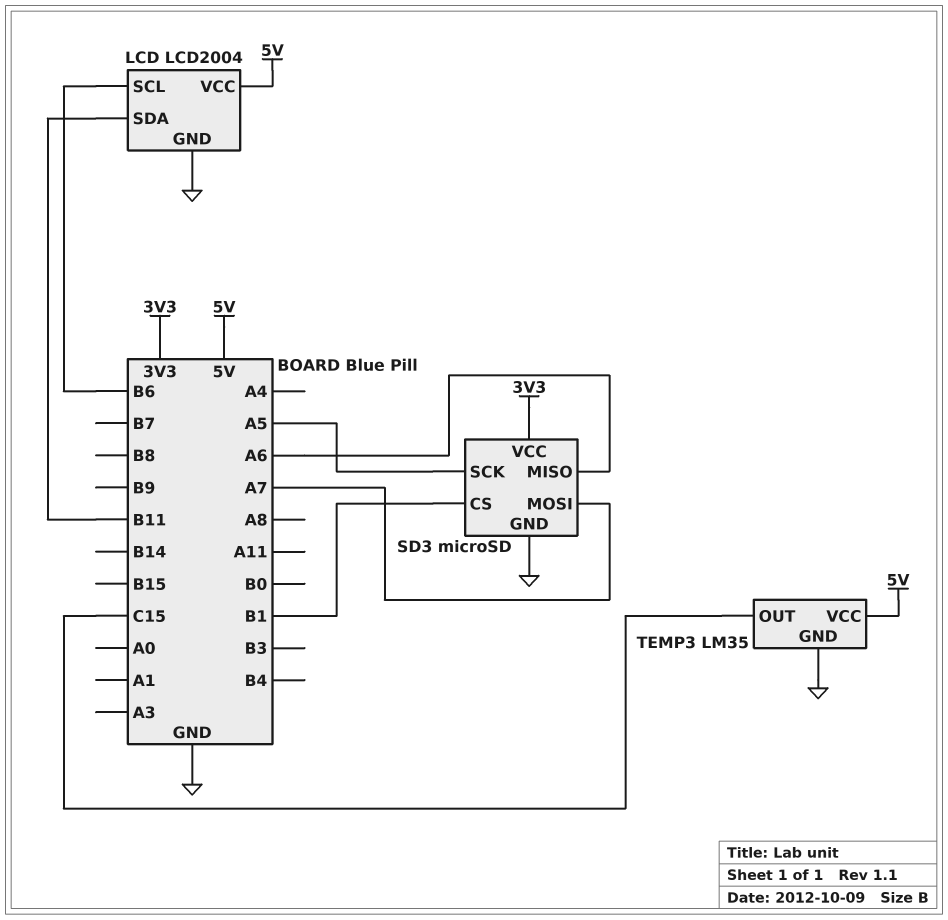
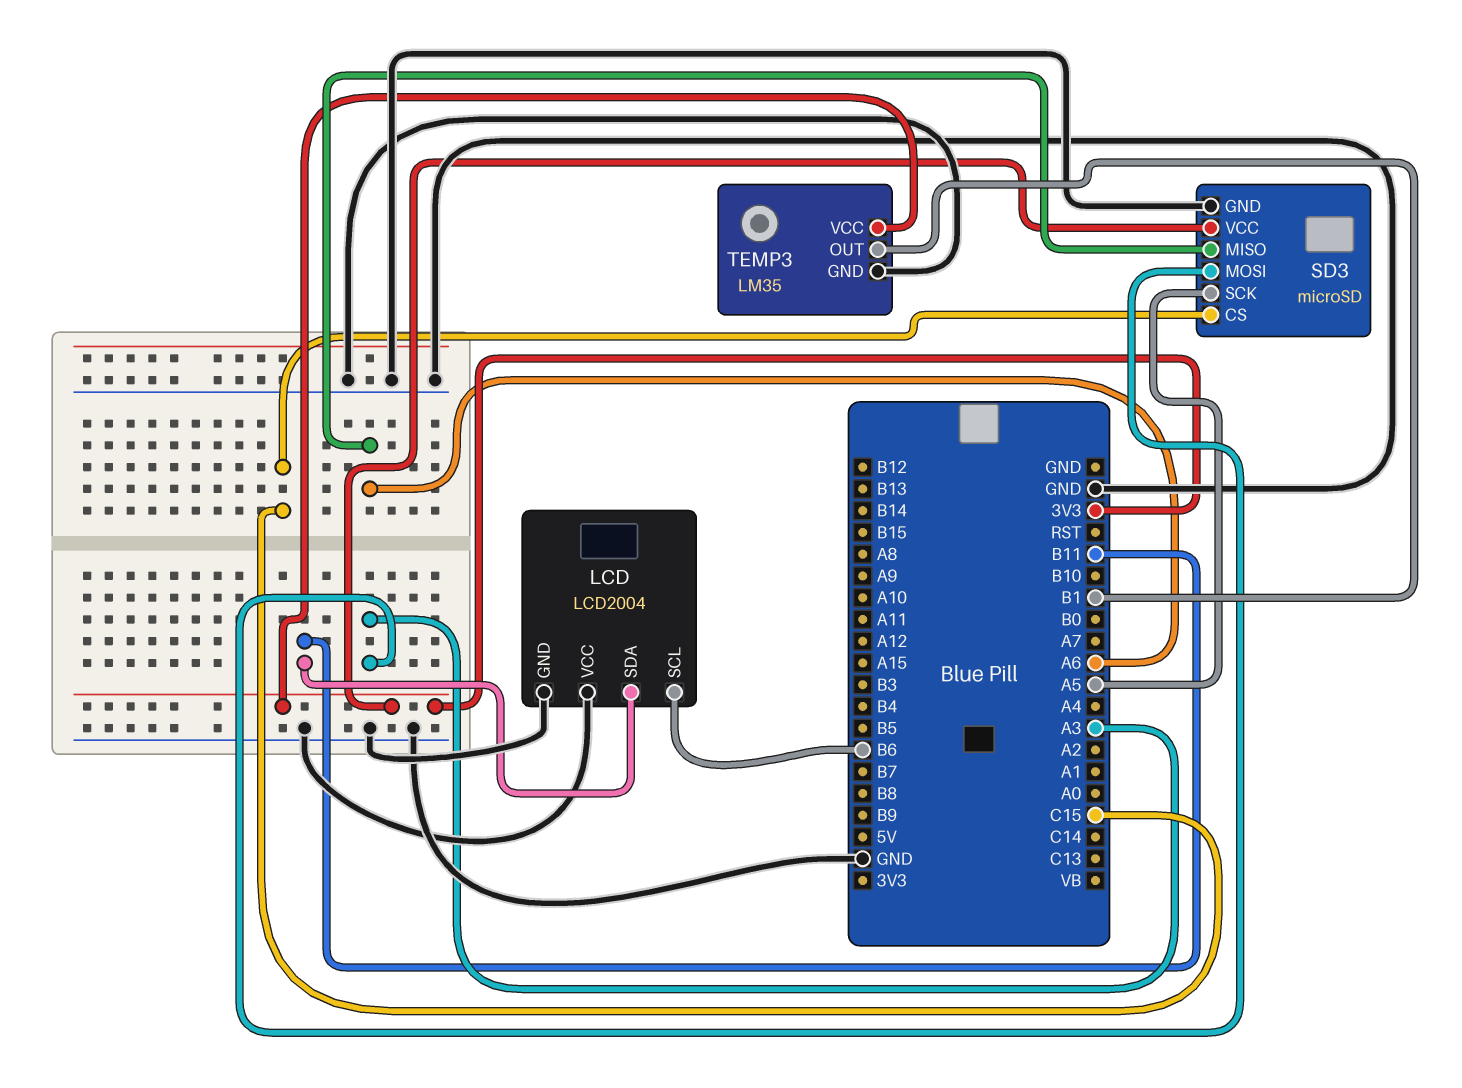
LCD pin VCC: 5V -> GND
SD3 pin CS: B1 -> C15
SD3 pin MOSI: A7 -> A3
TEMP3 pin OUT: C15 -> B1
TEMP3 pin VCC: 5V -> 3V3

